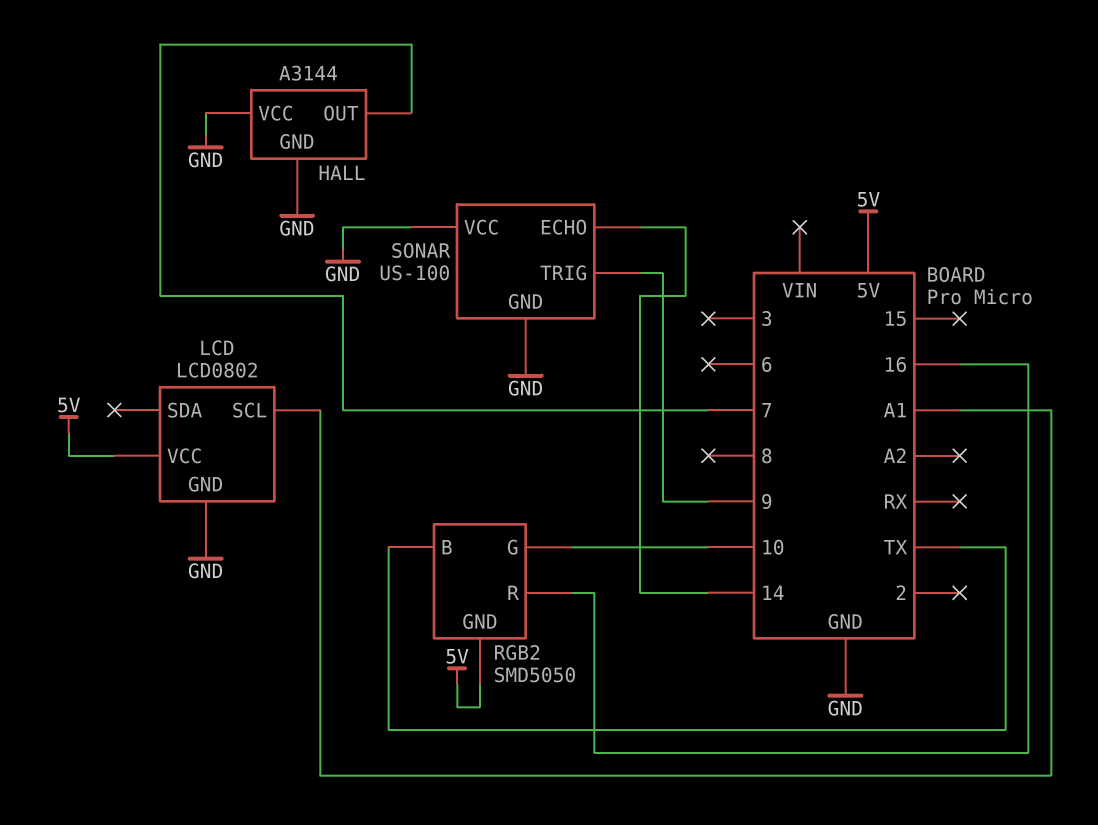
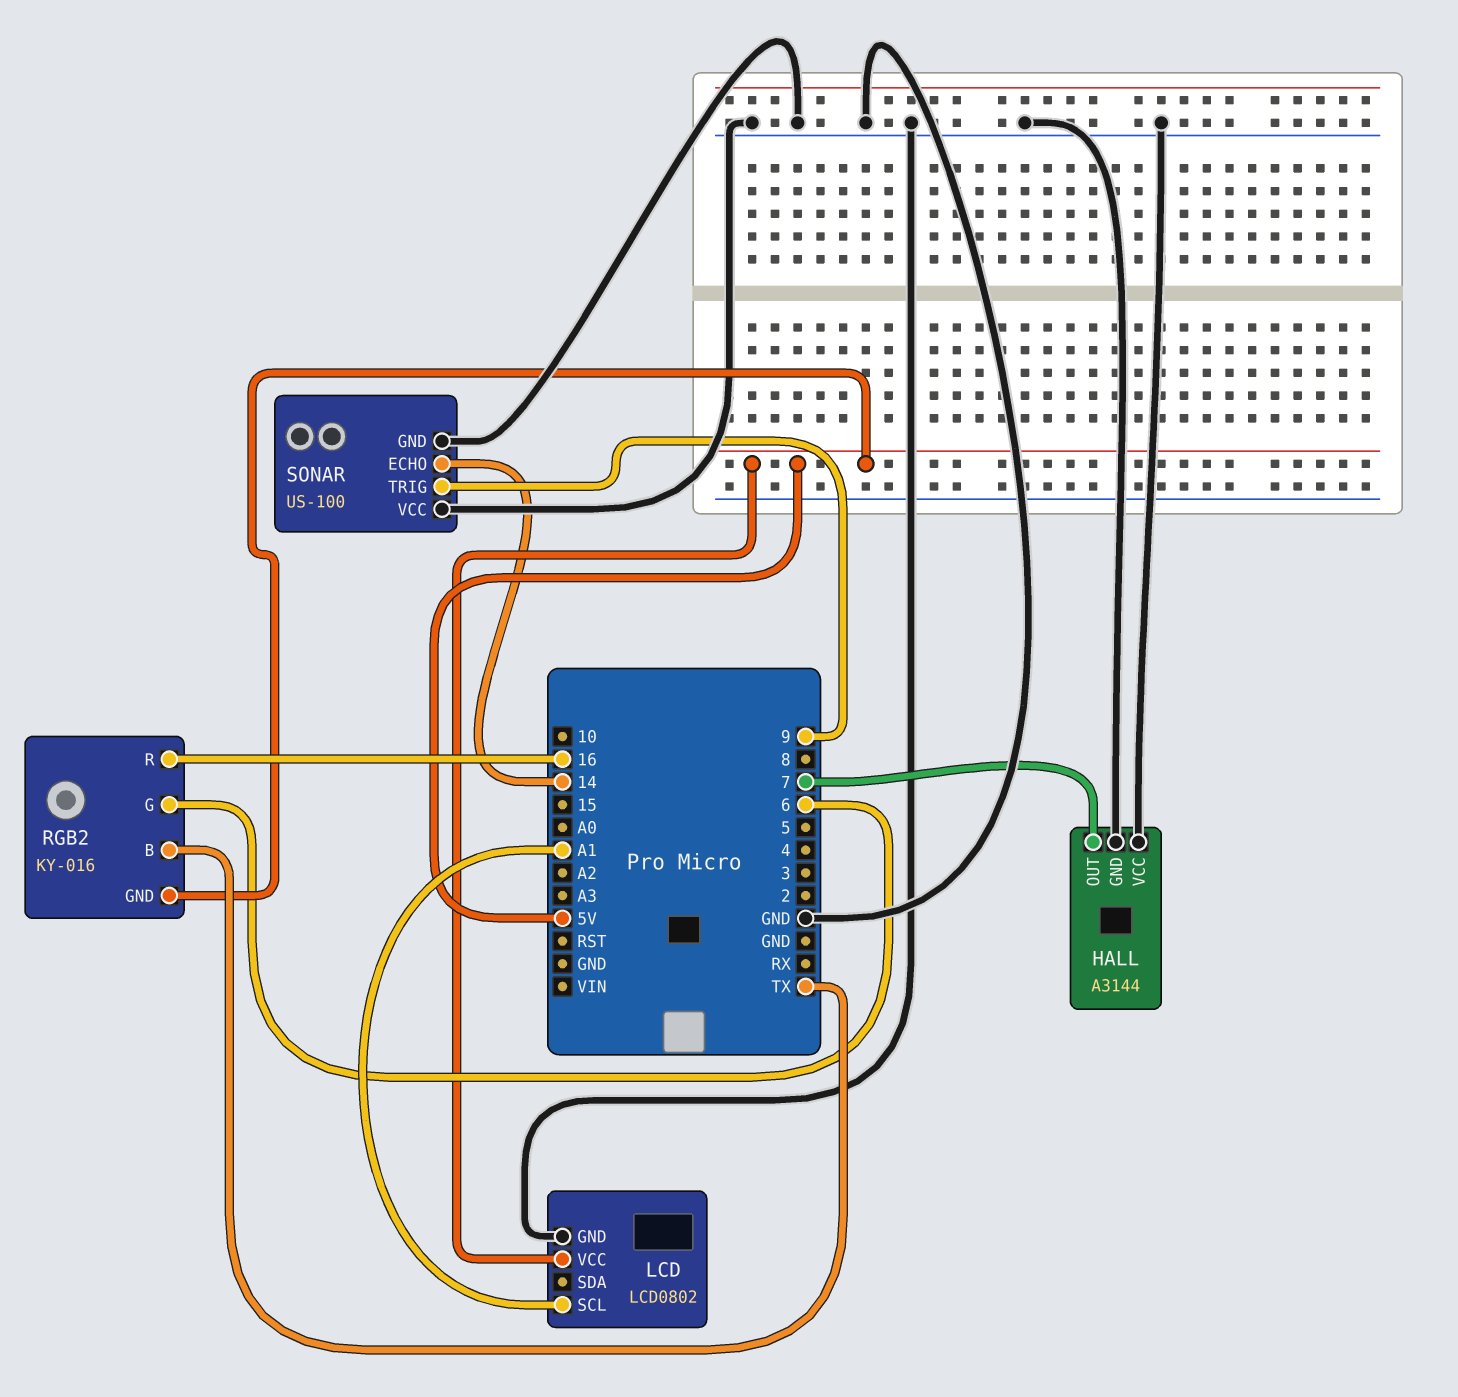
RGB2: SMD5050 -> KY-016
RGB2 pin G: 10 -> 6

